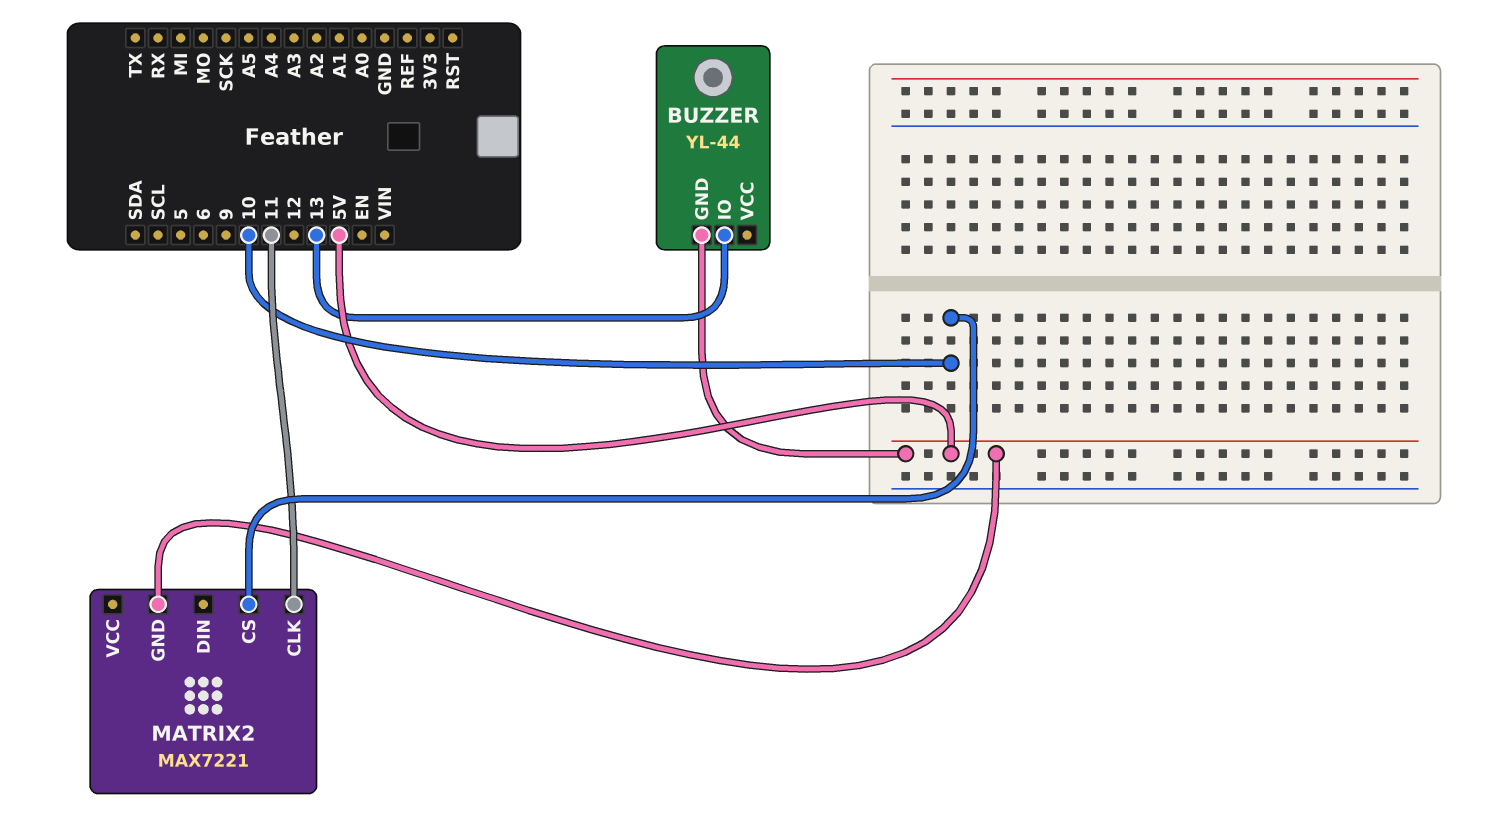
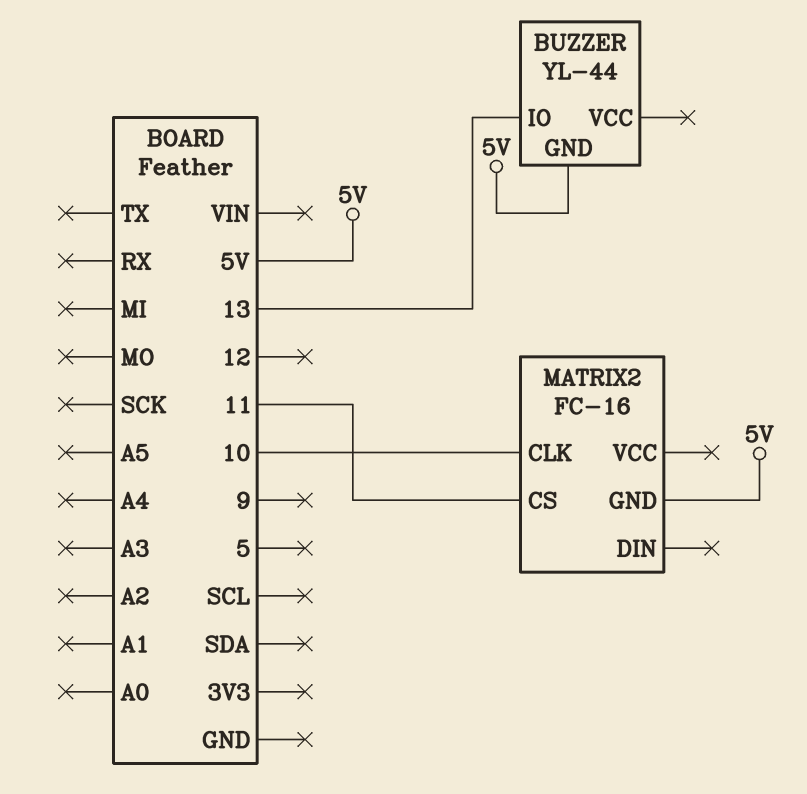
MATRIX2: MAX7221 -> FC-16
MATRIX2 pin CLK: 11 -> 10
MATRIX2 pin CS: 10 -> 11

